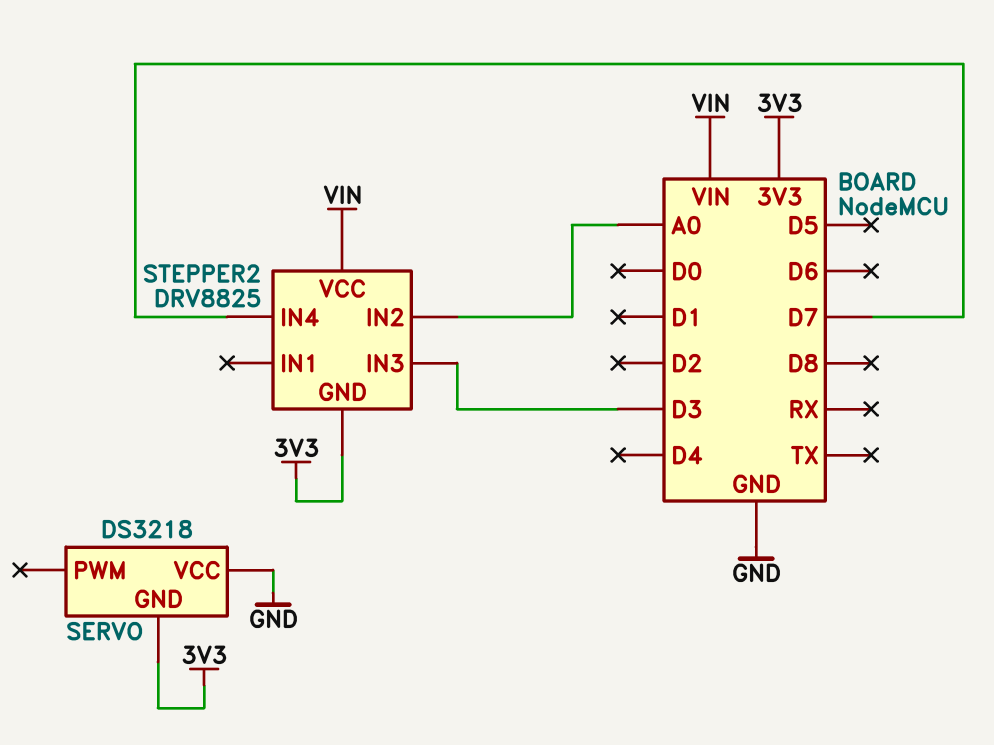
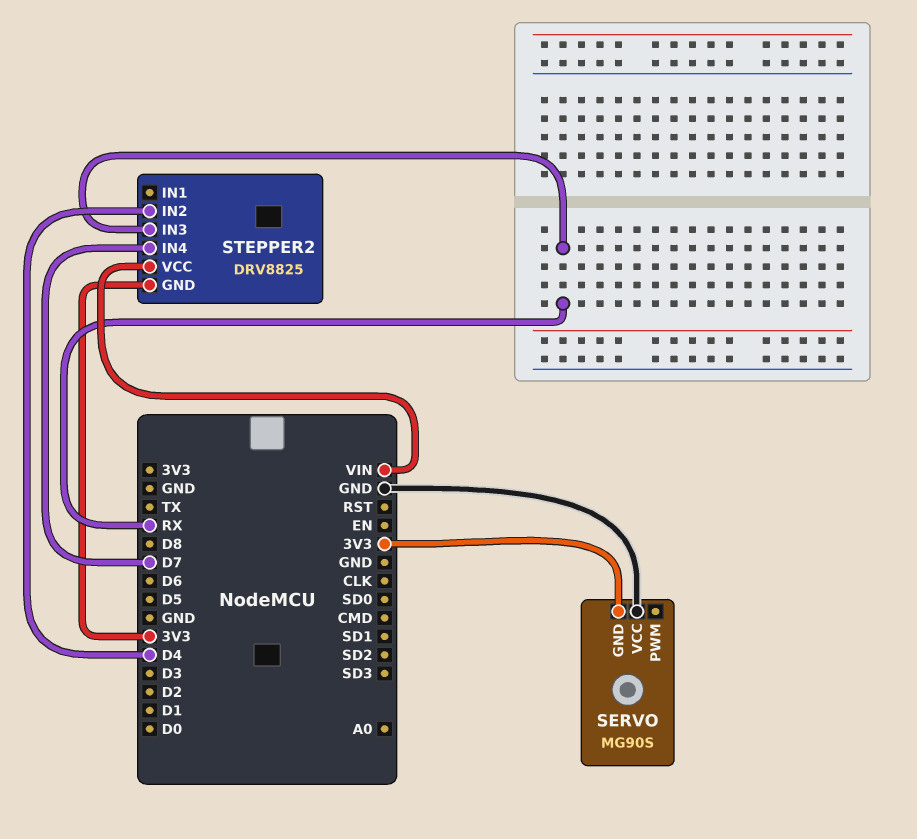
SERVO: DS3218 -> MG90S
STEPPER2 pin IN2: A0 -> D4
STEPPER2 pin IN3: D3 -> RX

